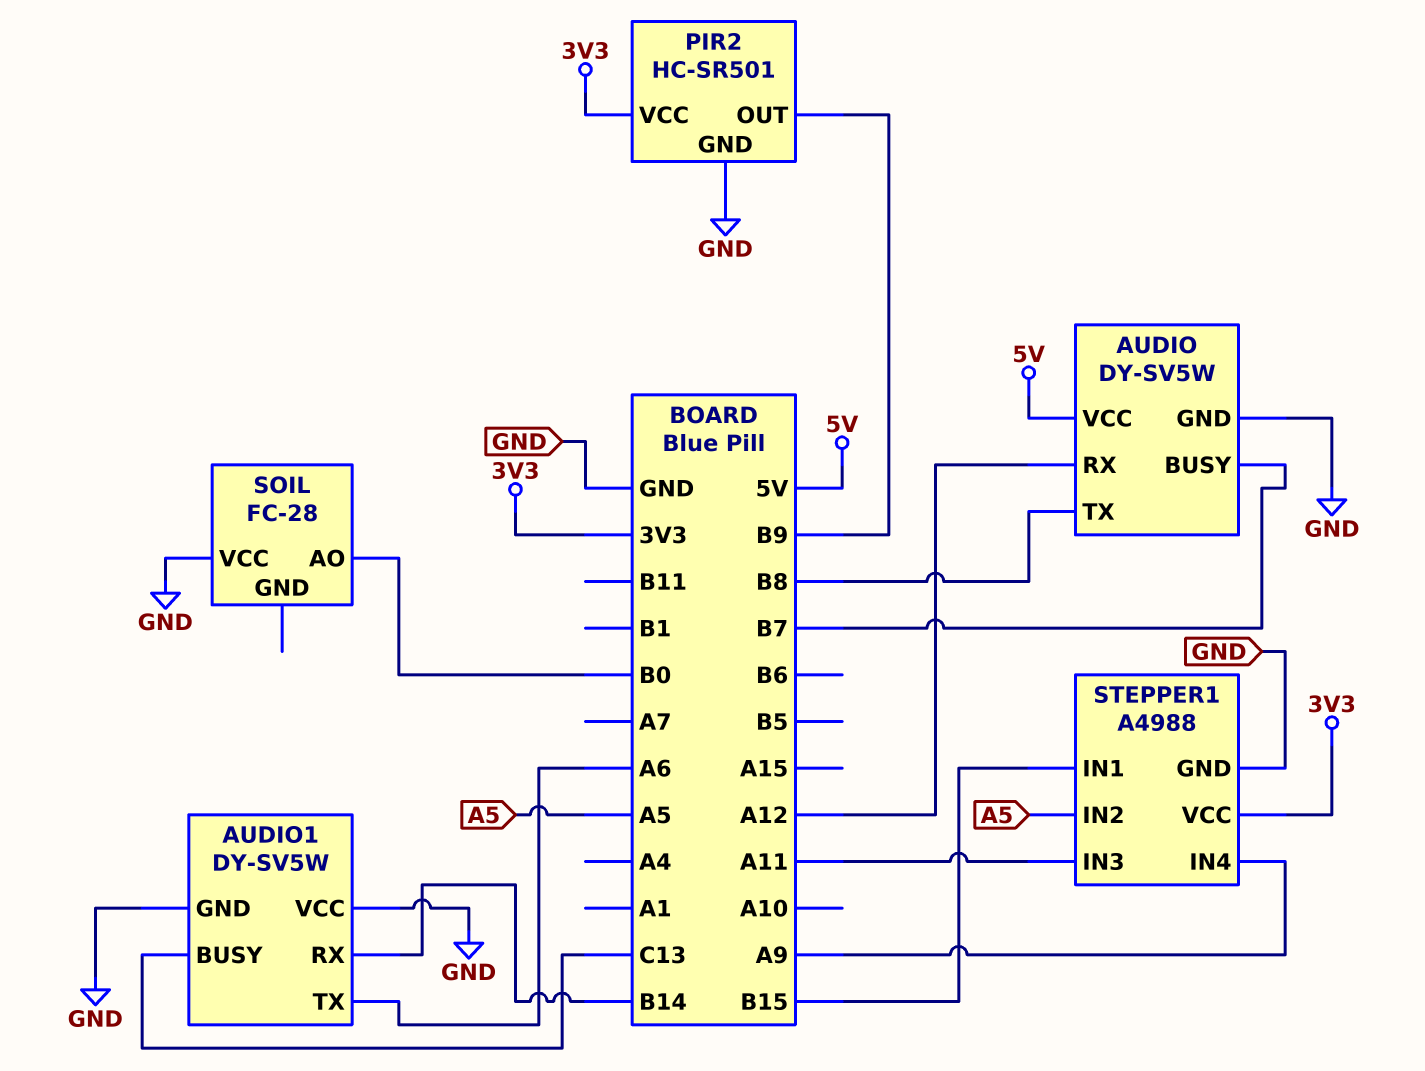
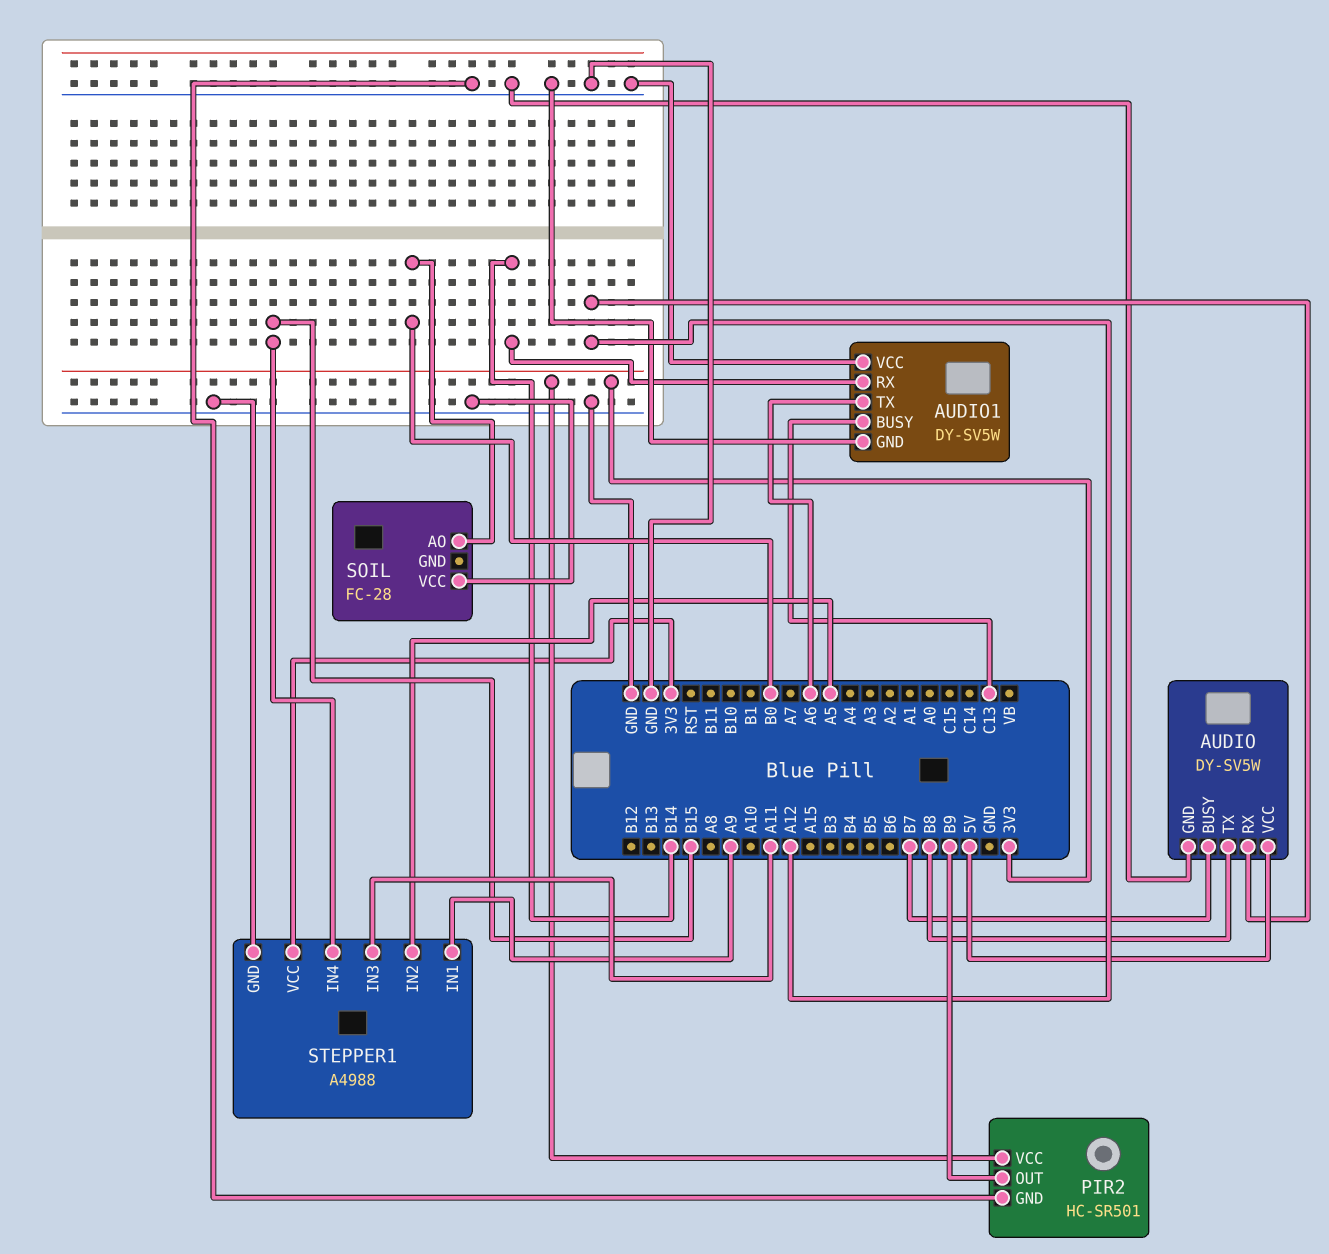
STEPPER1 pin IN1: B15 -> A9
STEPPER1 pin IN4: A9 -> B15

